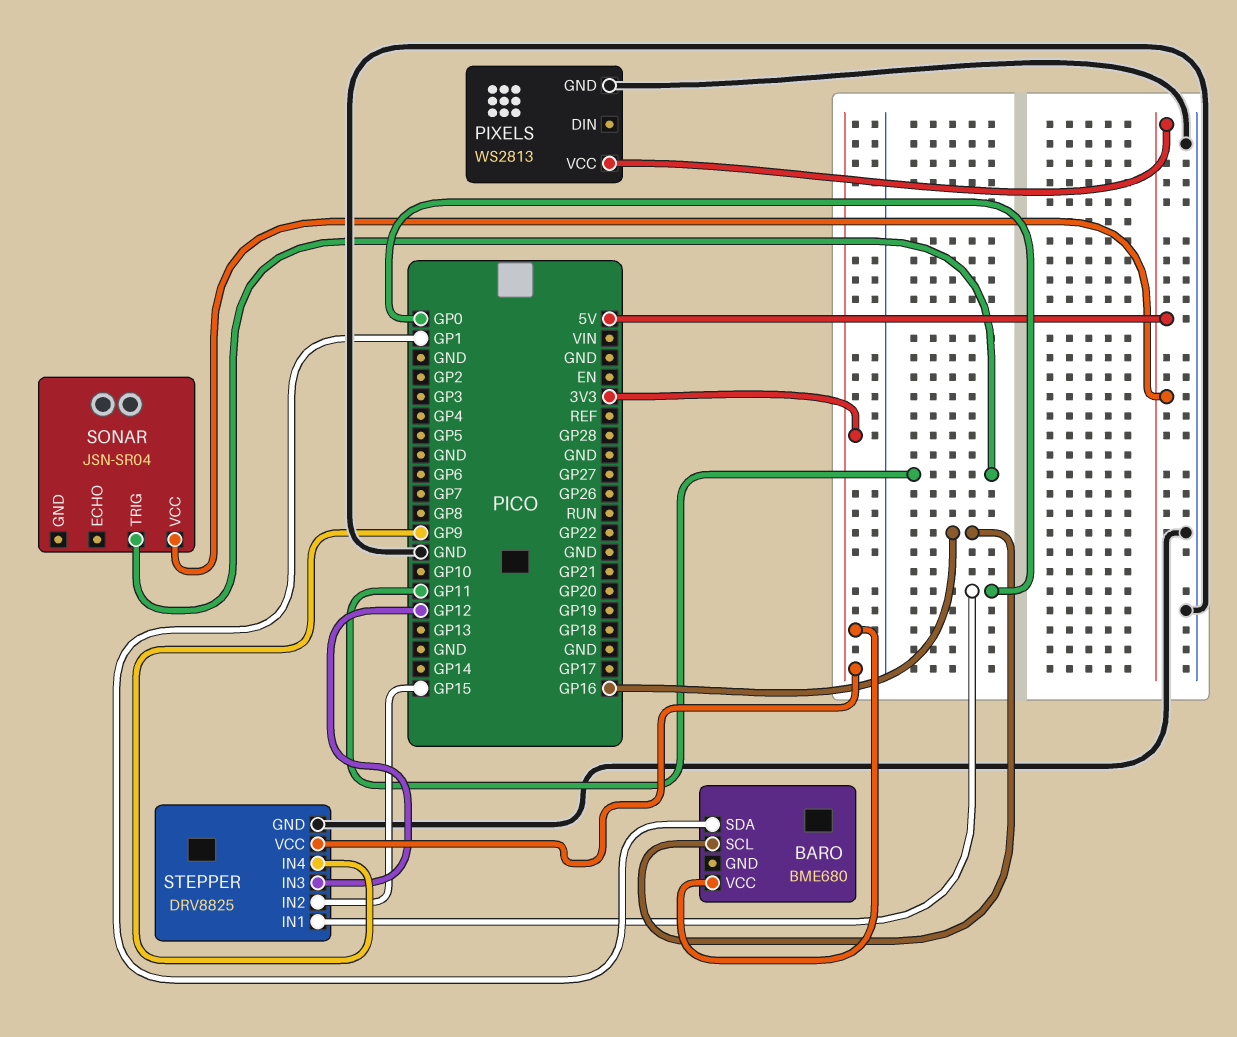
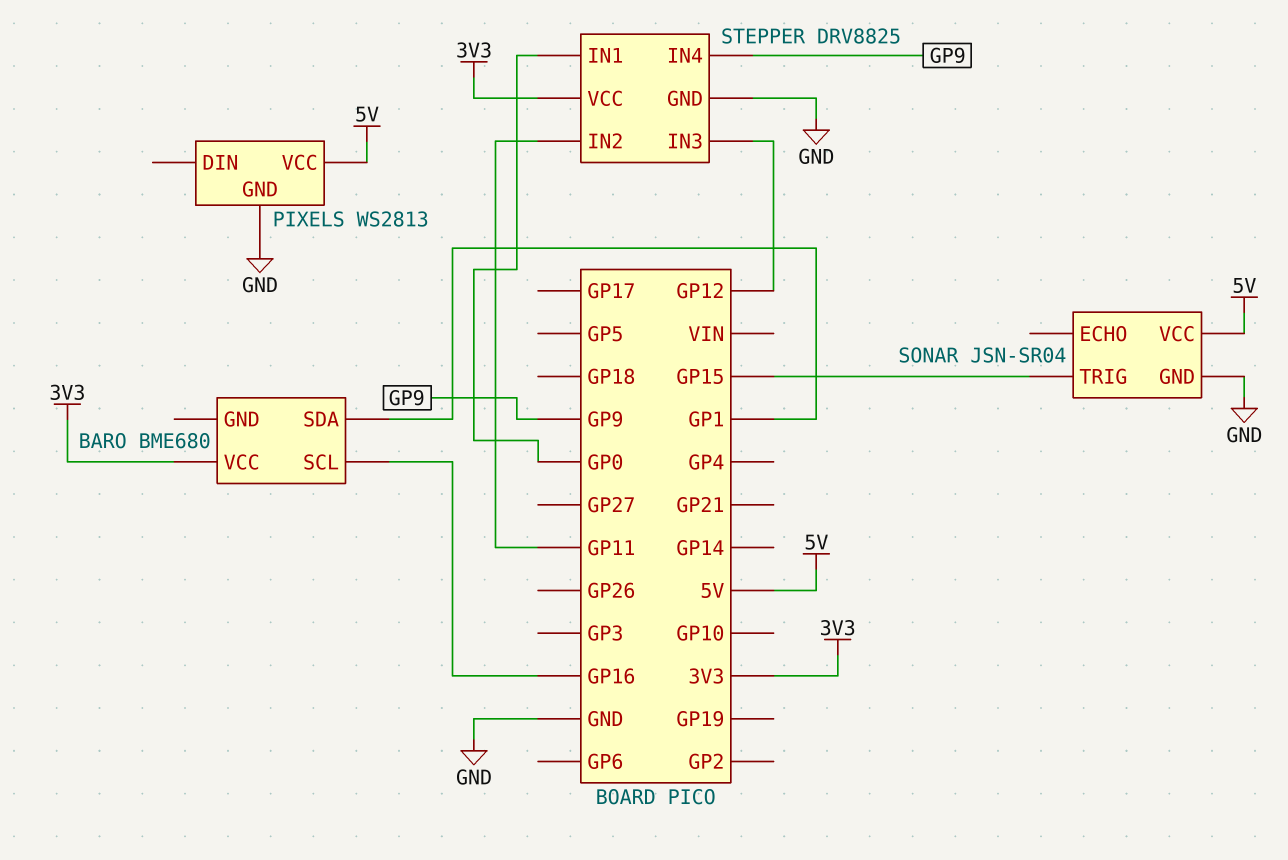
SONAR pin GND: none -> GND
SONAR pin TRIG: GP11 -> GP15
STEPPER pin IN2: GP15 -> GP11

